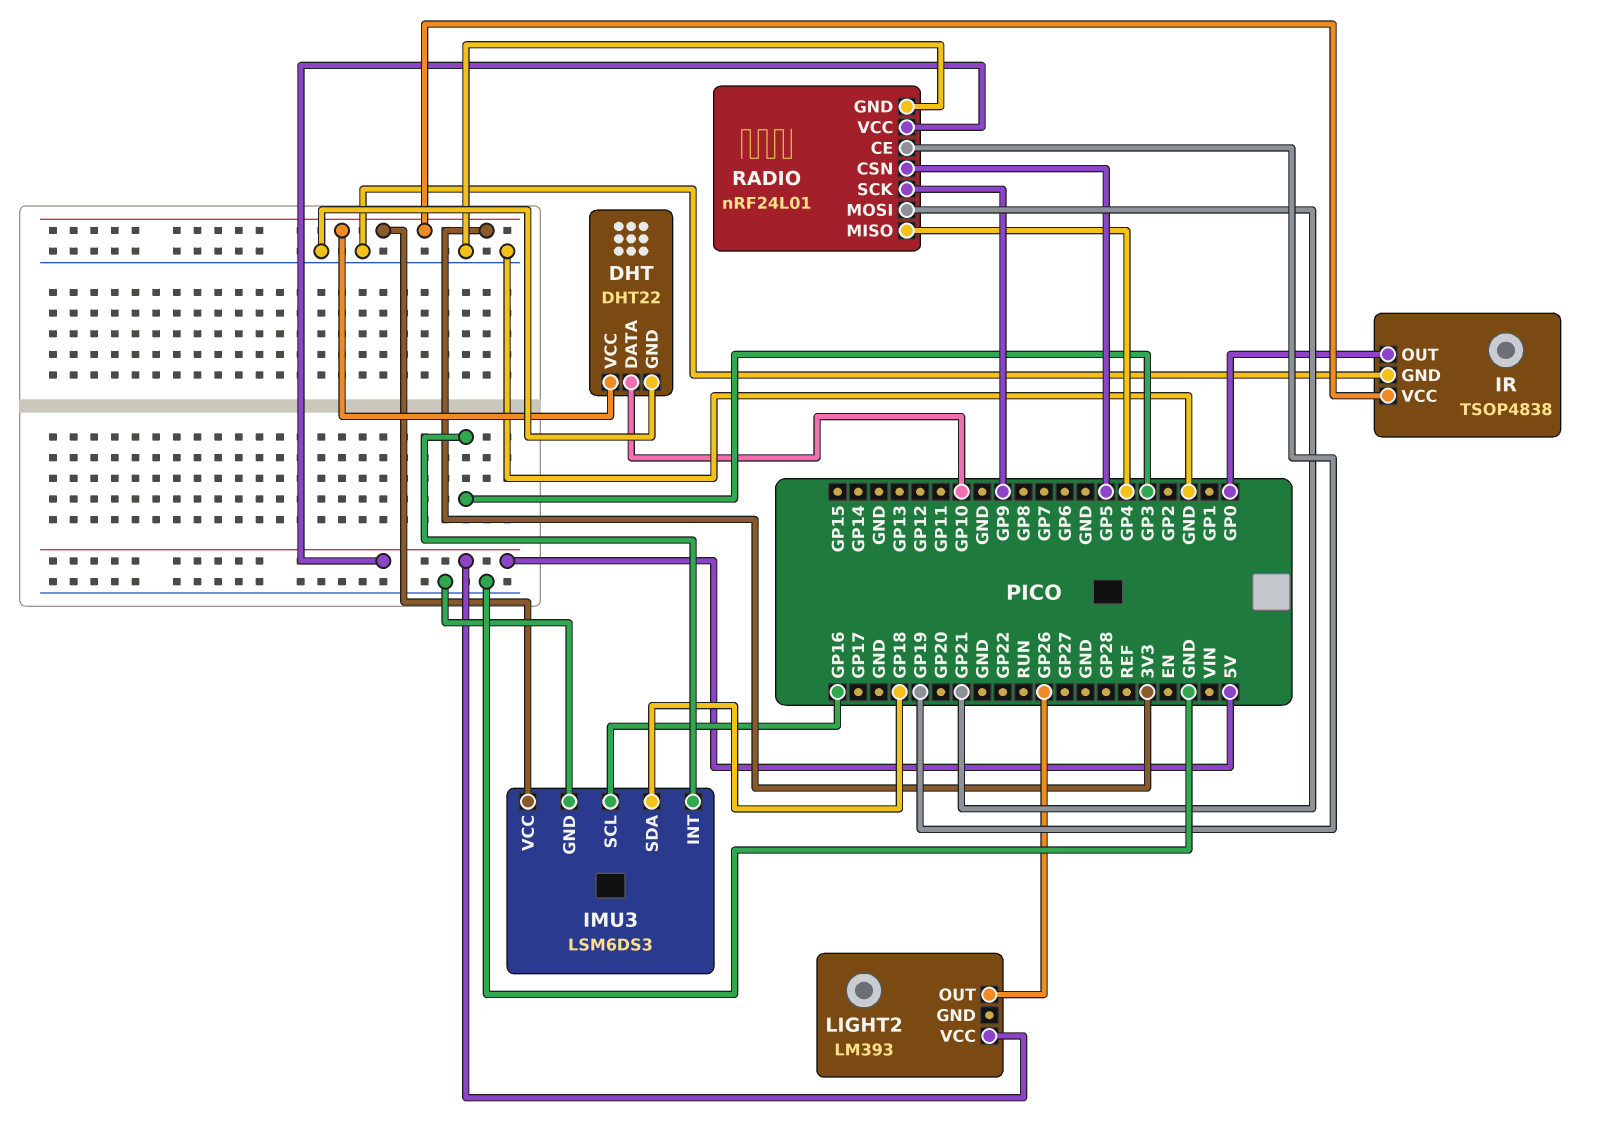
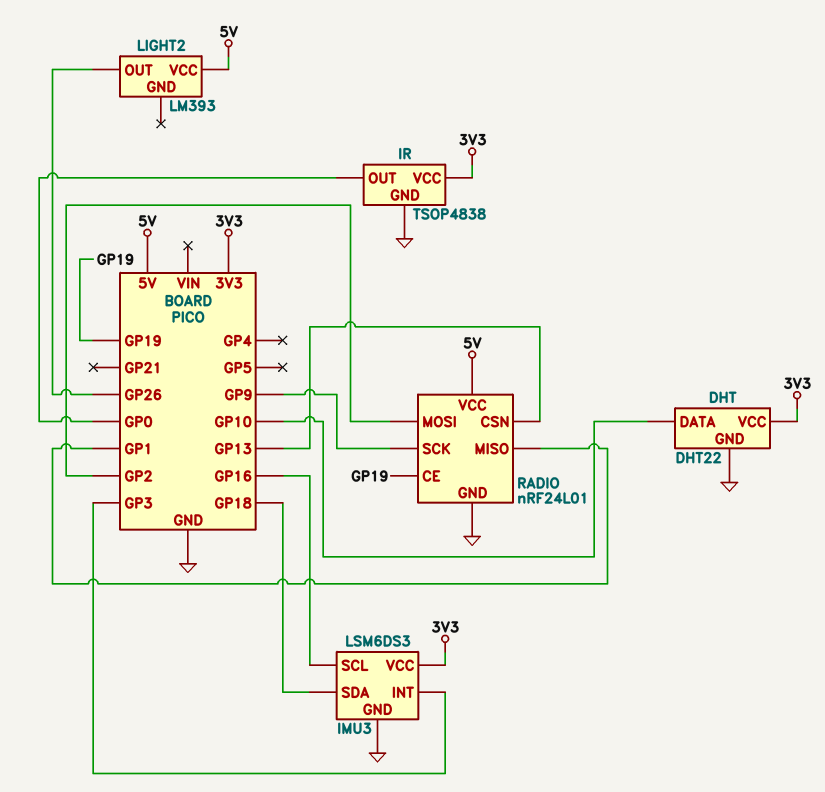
RADIO pin CSN: GP5 -> GP13
RADIO pin MISO: GP4 -> GP1
RADIO pin MOSI: GP21 -> GP2

